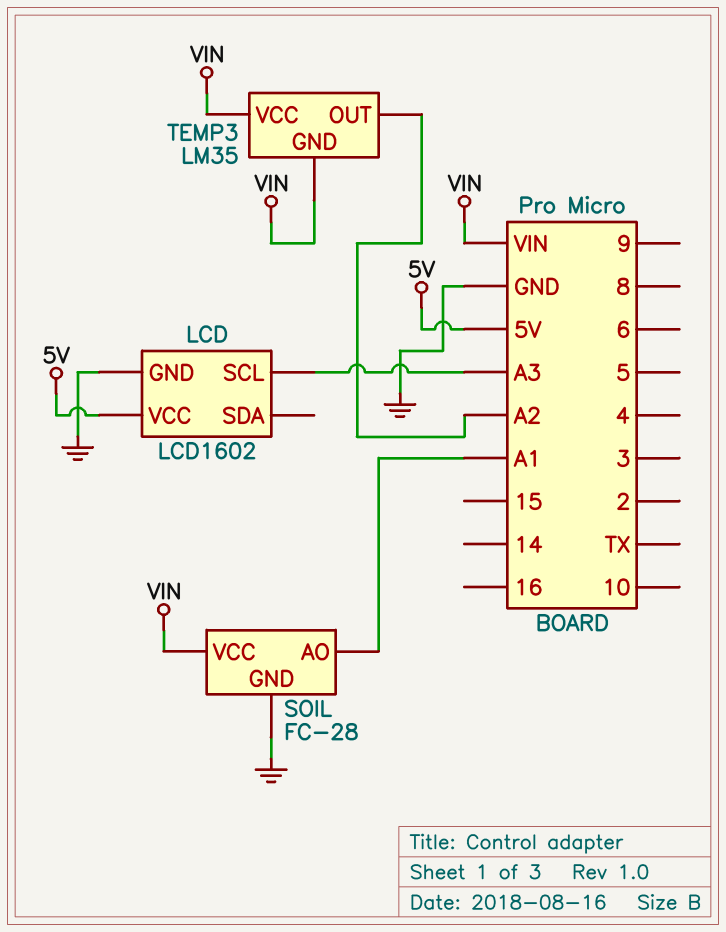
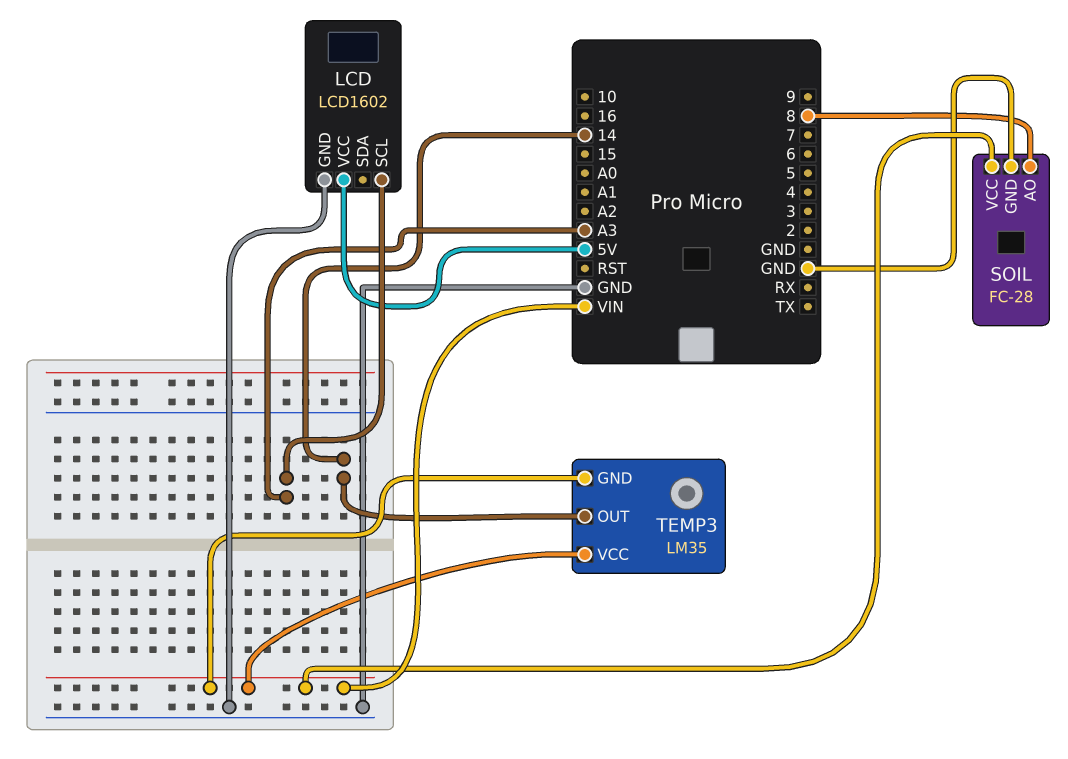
SOIL pin AO: A1 -> 8
TEMP3 pin OUT: A2 -> 14

